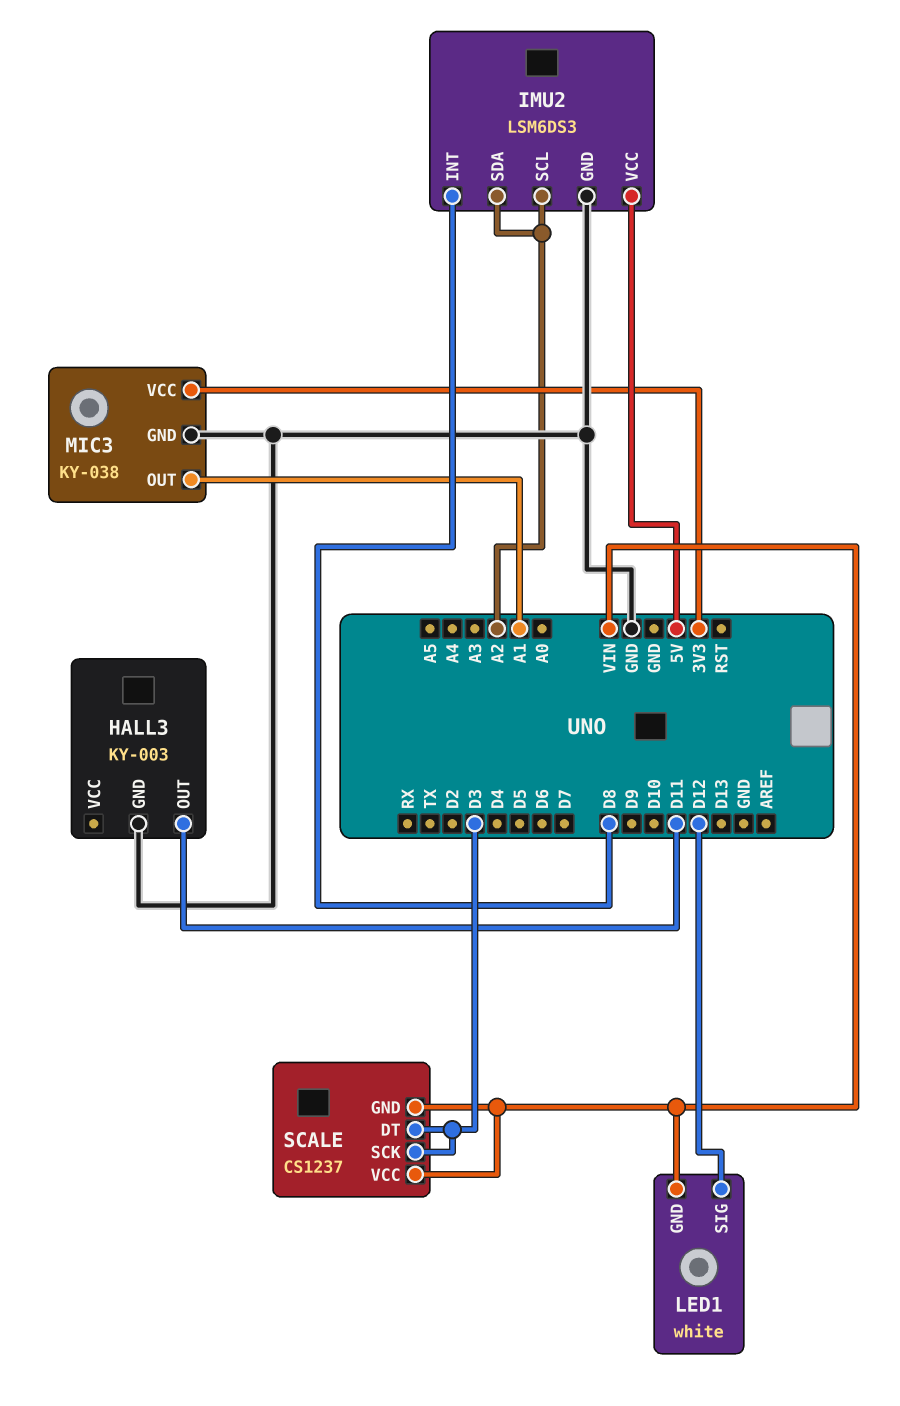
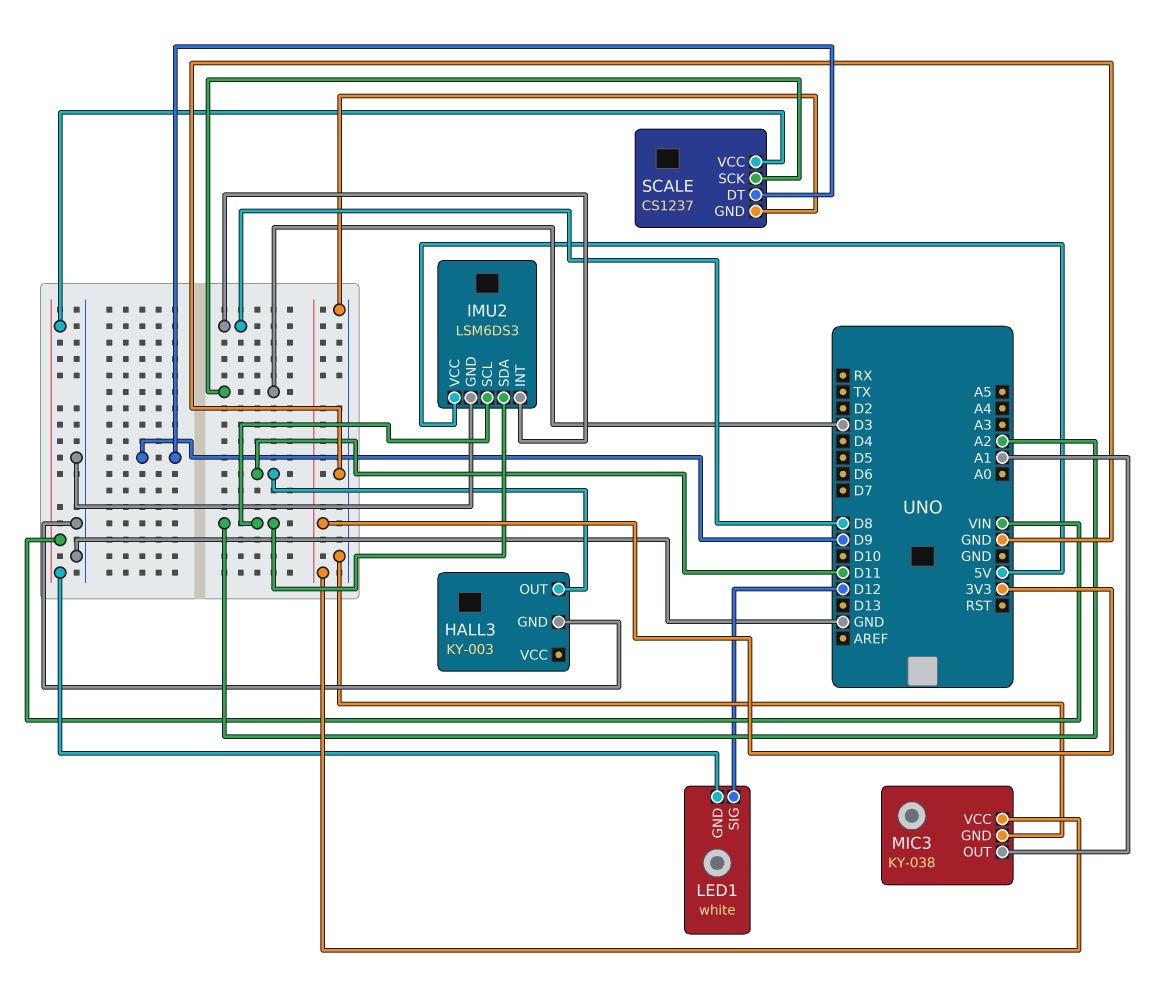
SCALE pin DT: D3 -> D9
SCALE pin GND: VIN -> GND

